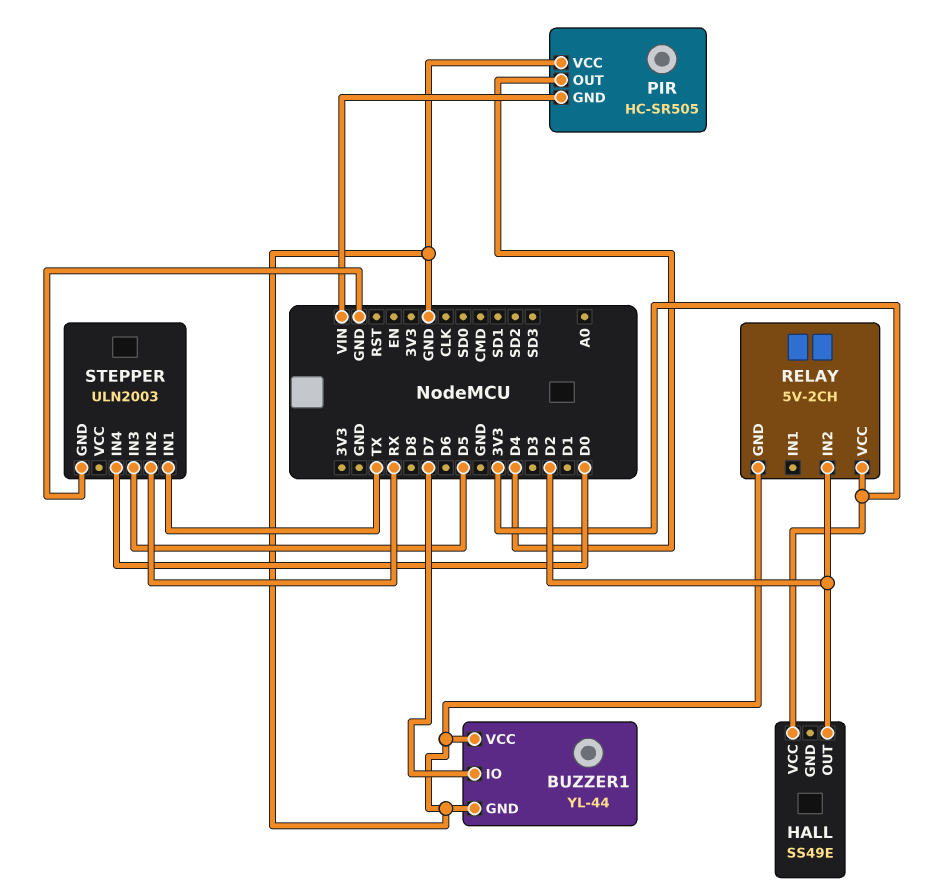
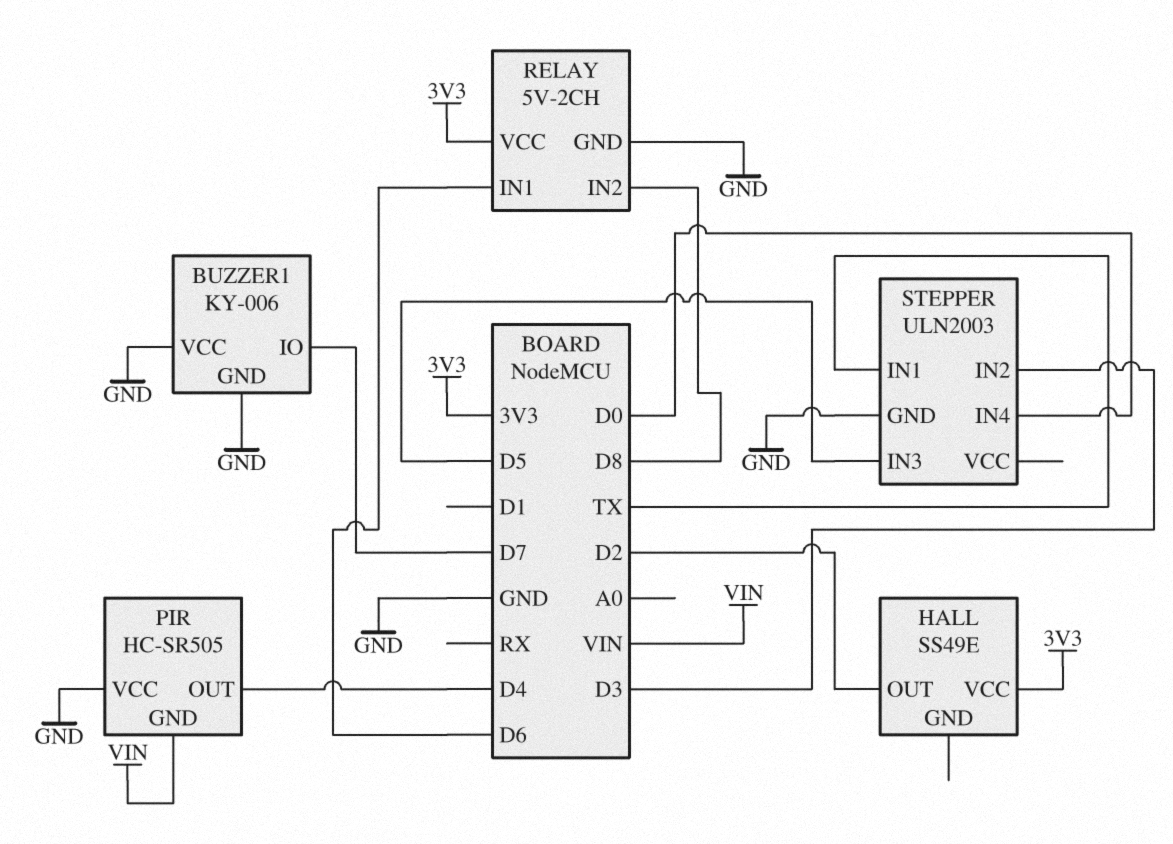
BUZZER1: YL-44 -> KY-006
RELAY pin IN1: none -> D6
RELAY pin IN2: D2 -> D8
STEPPER pin IN2: RX -> D3

